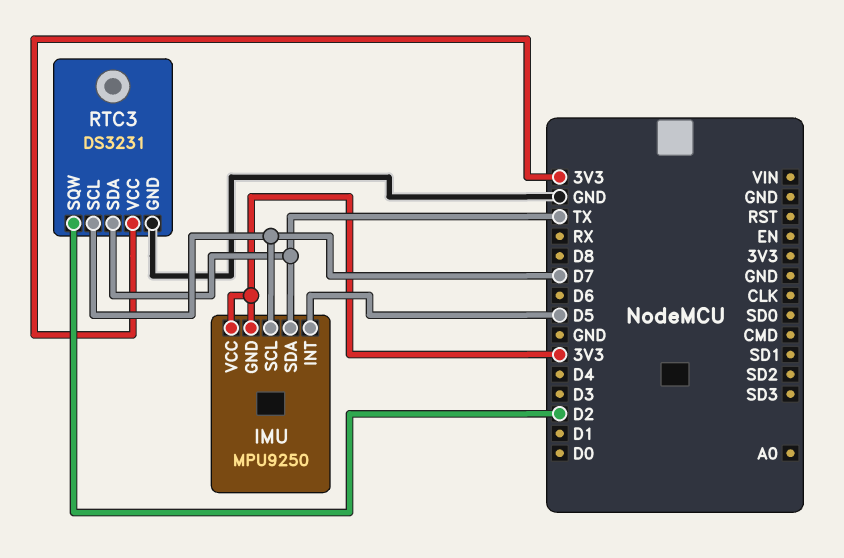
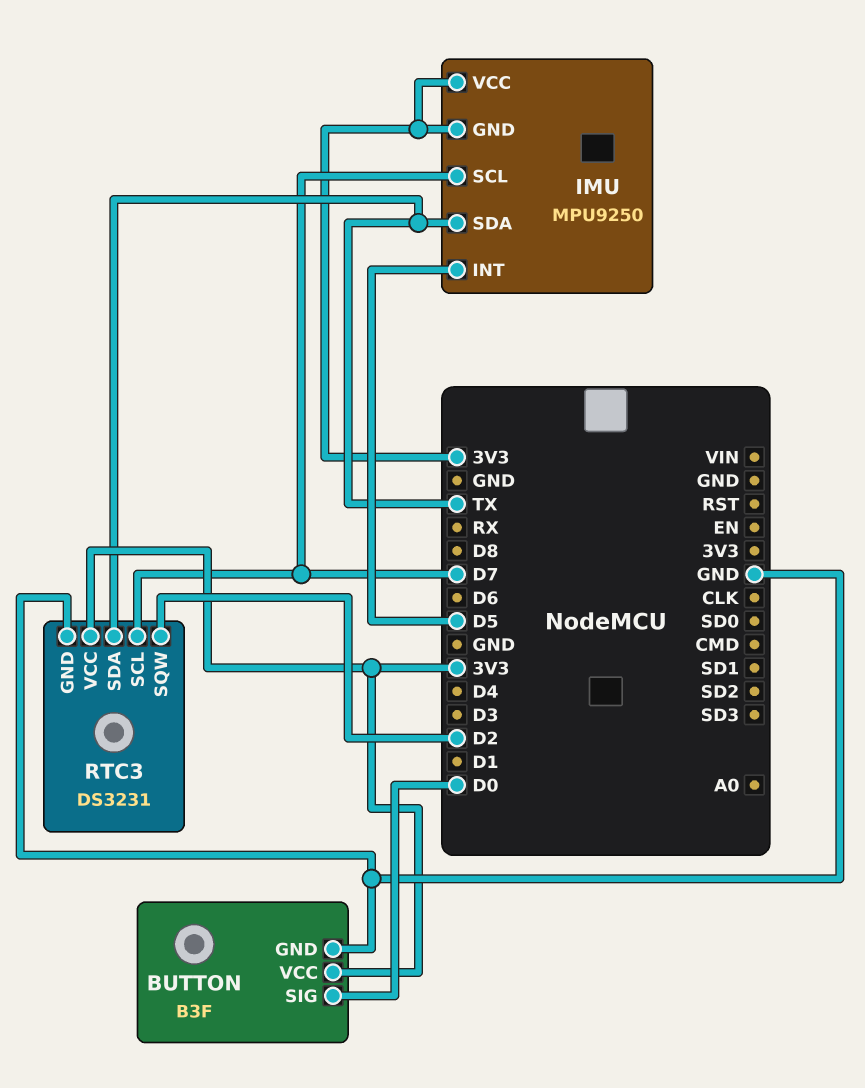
BUTTON: none -> B3F
BUTTON pin GND: none -> GND
BUTTON pin SIG: none -> D0
BUTTON pin VCC: none -> 3V3

